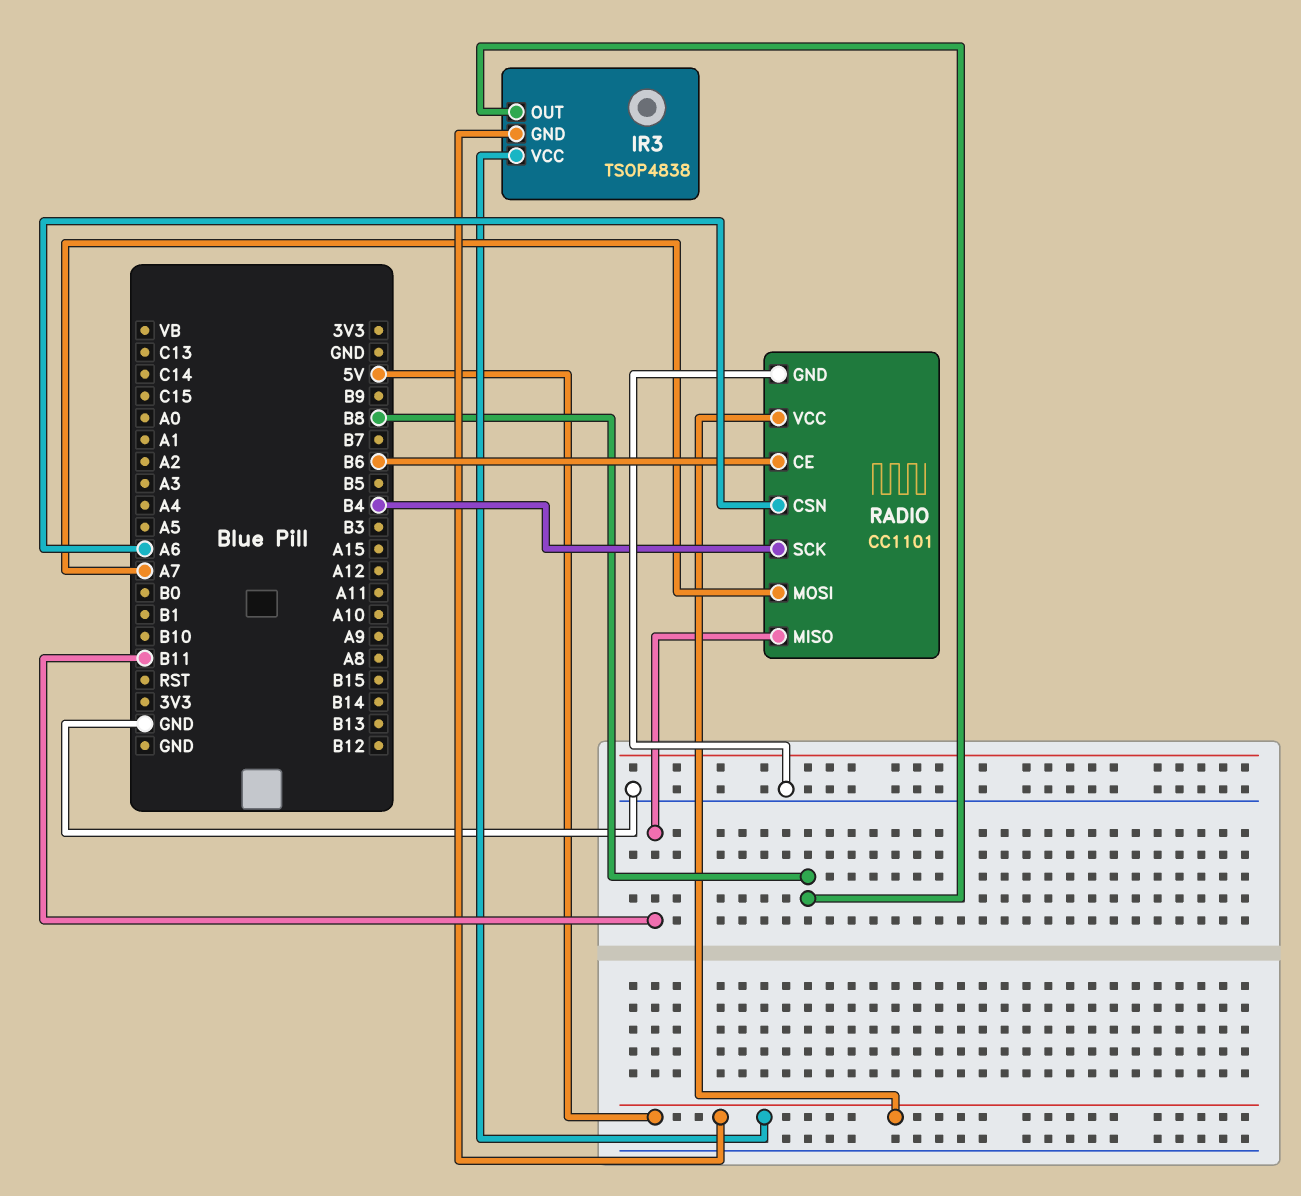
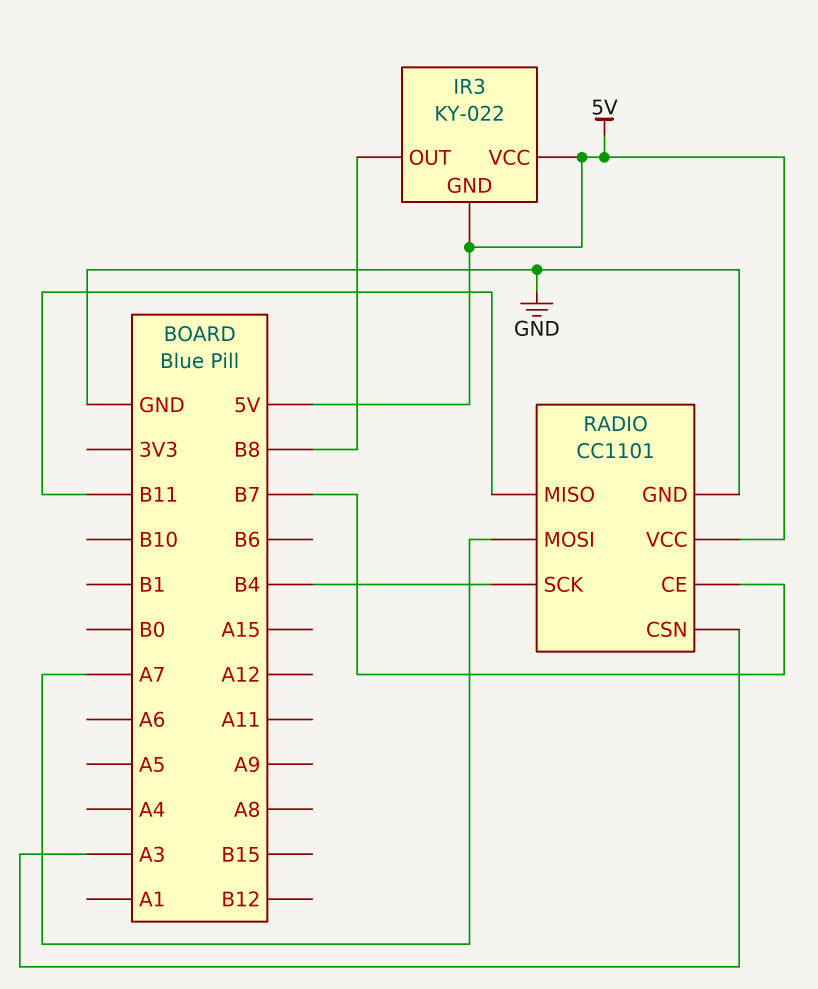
IR3: TSOP4838 -> KY-022
RADIO pin CE: B6 -> B7
RADIO pin CSN: A6 -> A3

